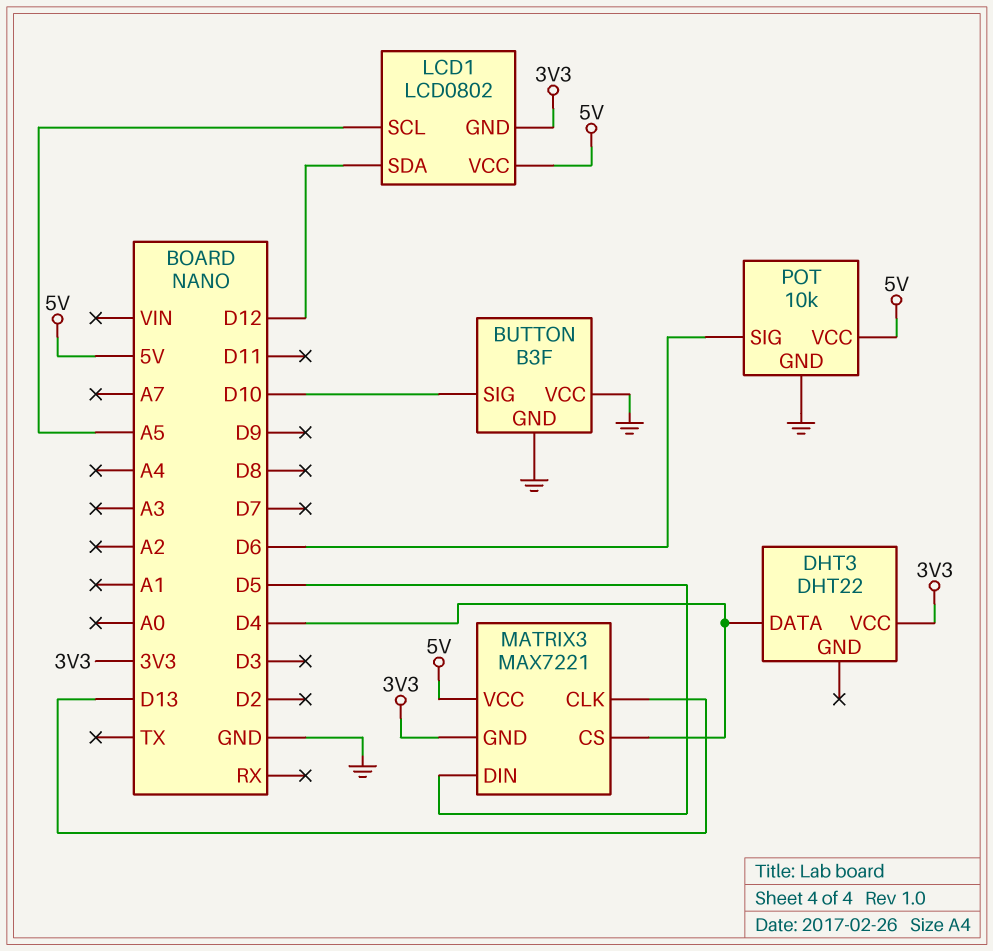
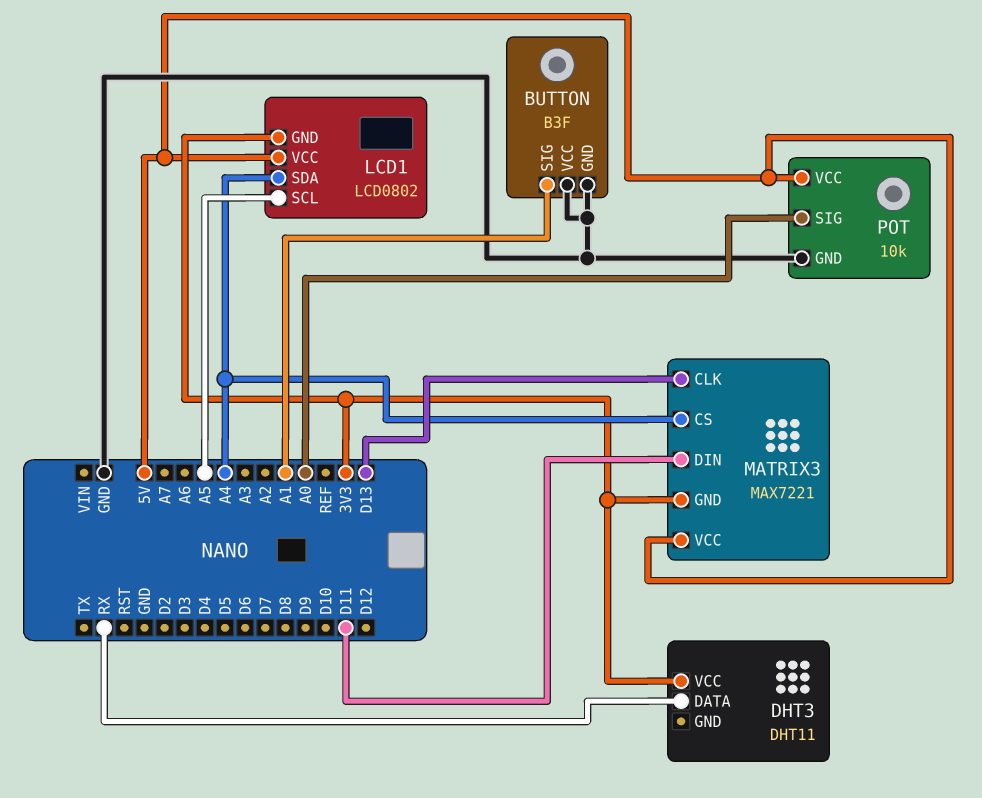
BUTTON pin SIG: D10 -> A1
DHT3: DHT22 -> DHT11
DHT3 pin DATA: D4 -> RX
LCD1 pin SDA: D12 -> A4
MATRIX3 pin CS: D4 -> A4
MATRIX3 pin DIN: D5 -> D11
POT pin SIG: D6 -> A0

